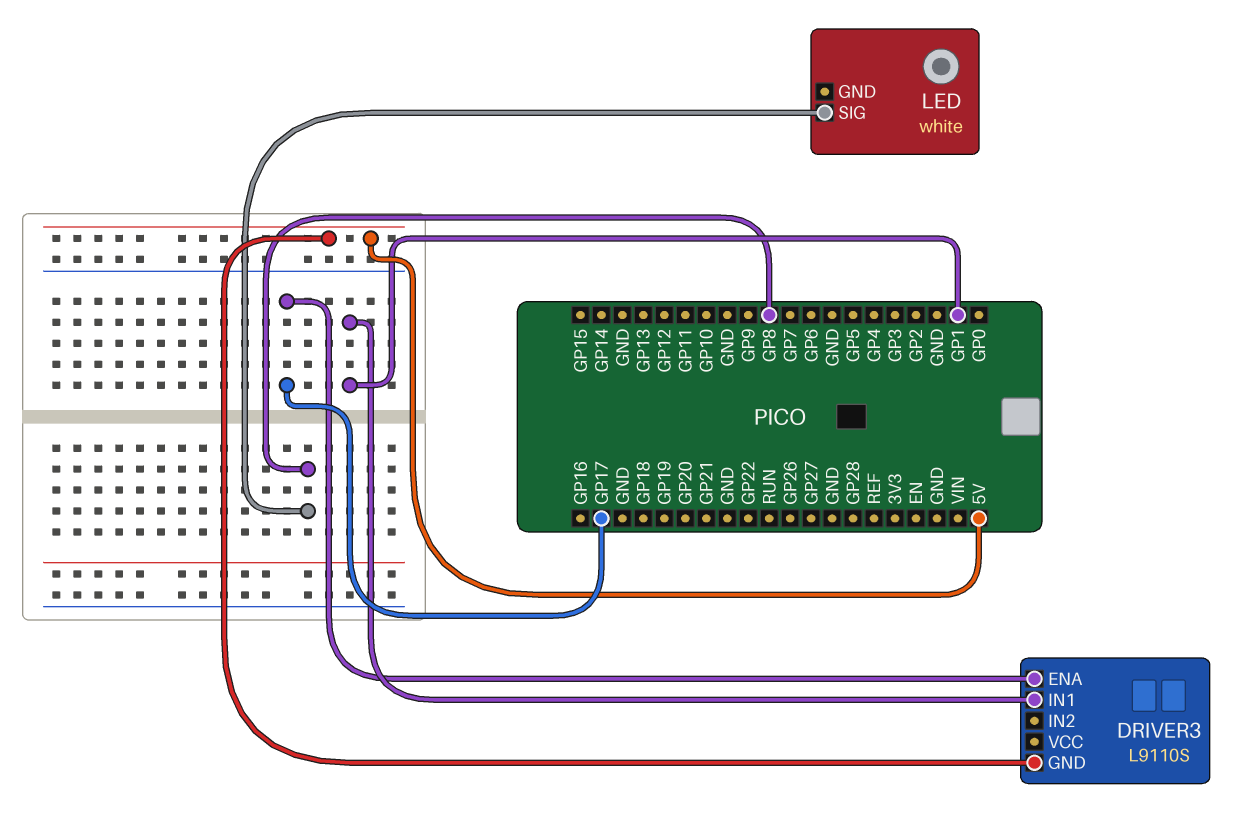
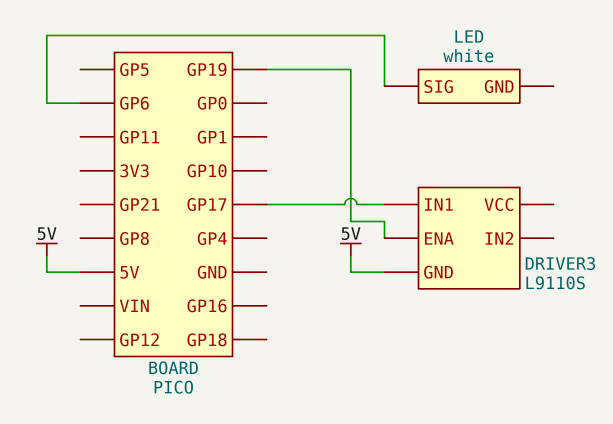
DRIVER3 pin ENA: GP17 -> GP19
DRIVER3 pin IN1: GP1 -> GP17
LED pin SIG: GP8 -> GP6

